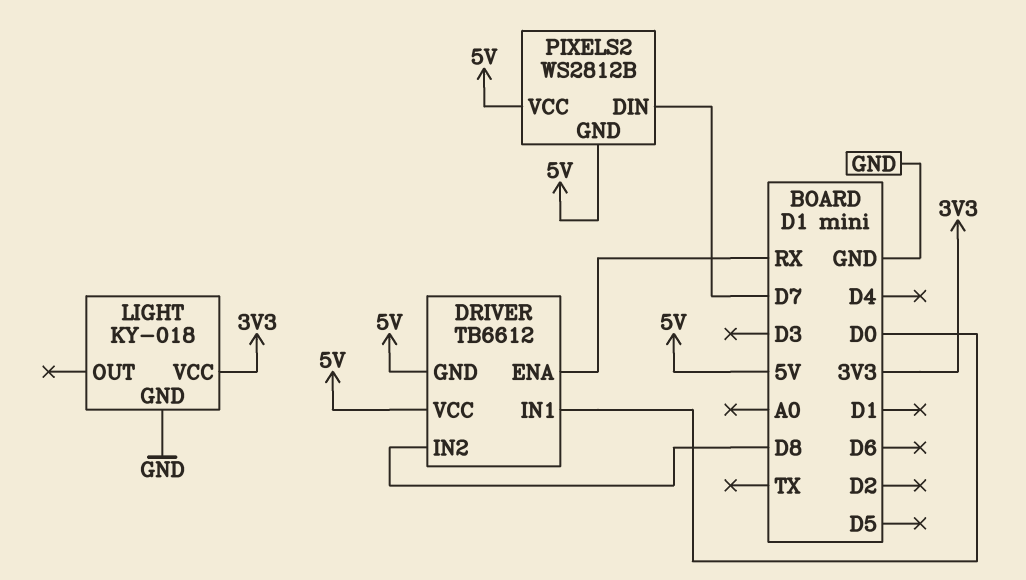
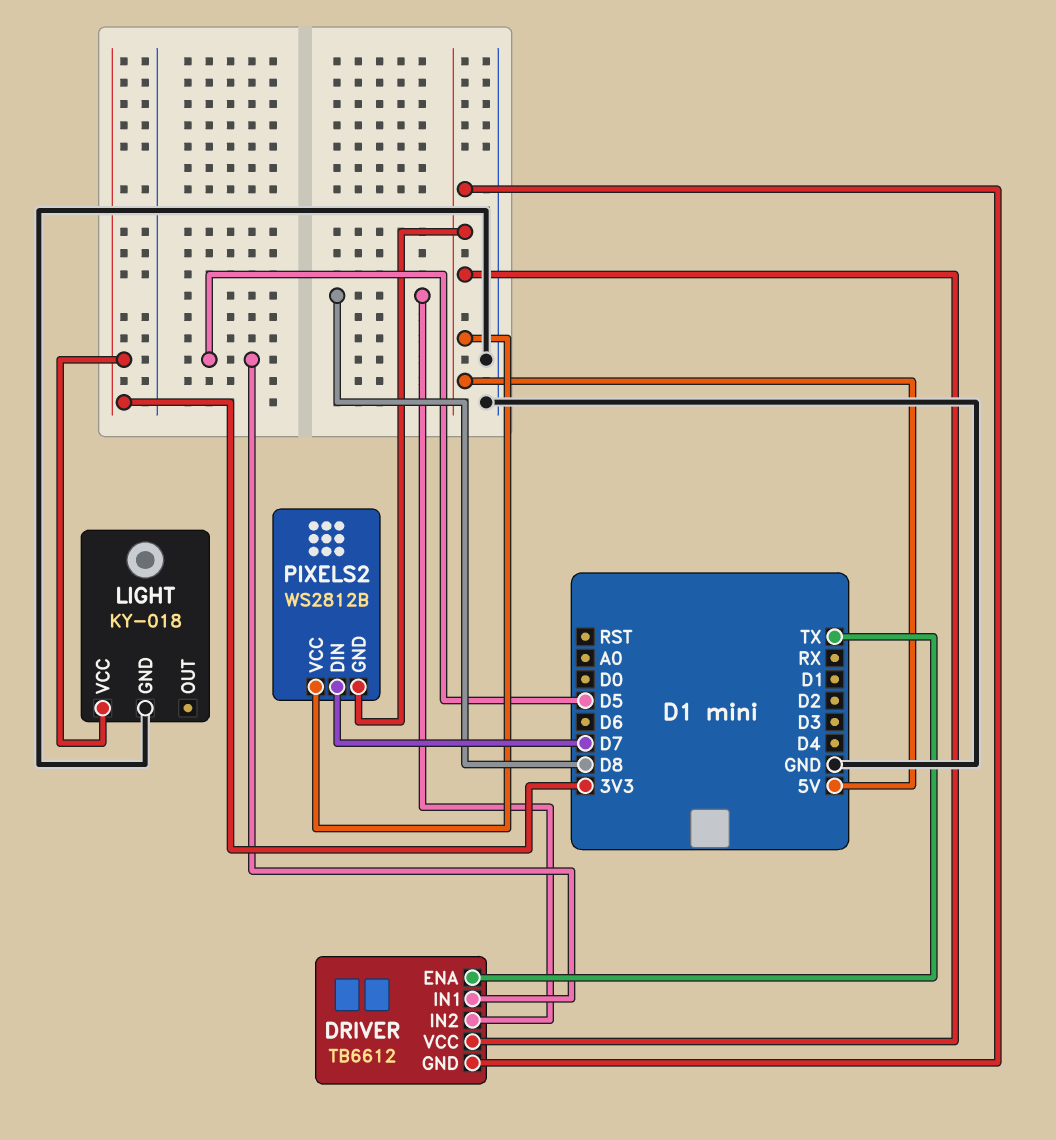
DRIVER pin ENA: RX -> TX
DRIVER pin IN1: D0 -> D5

